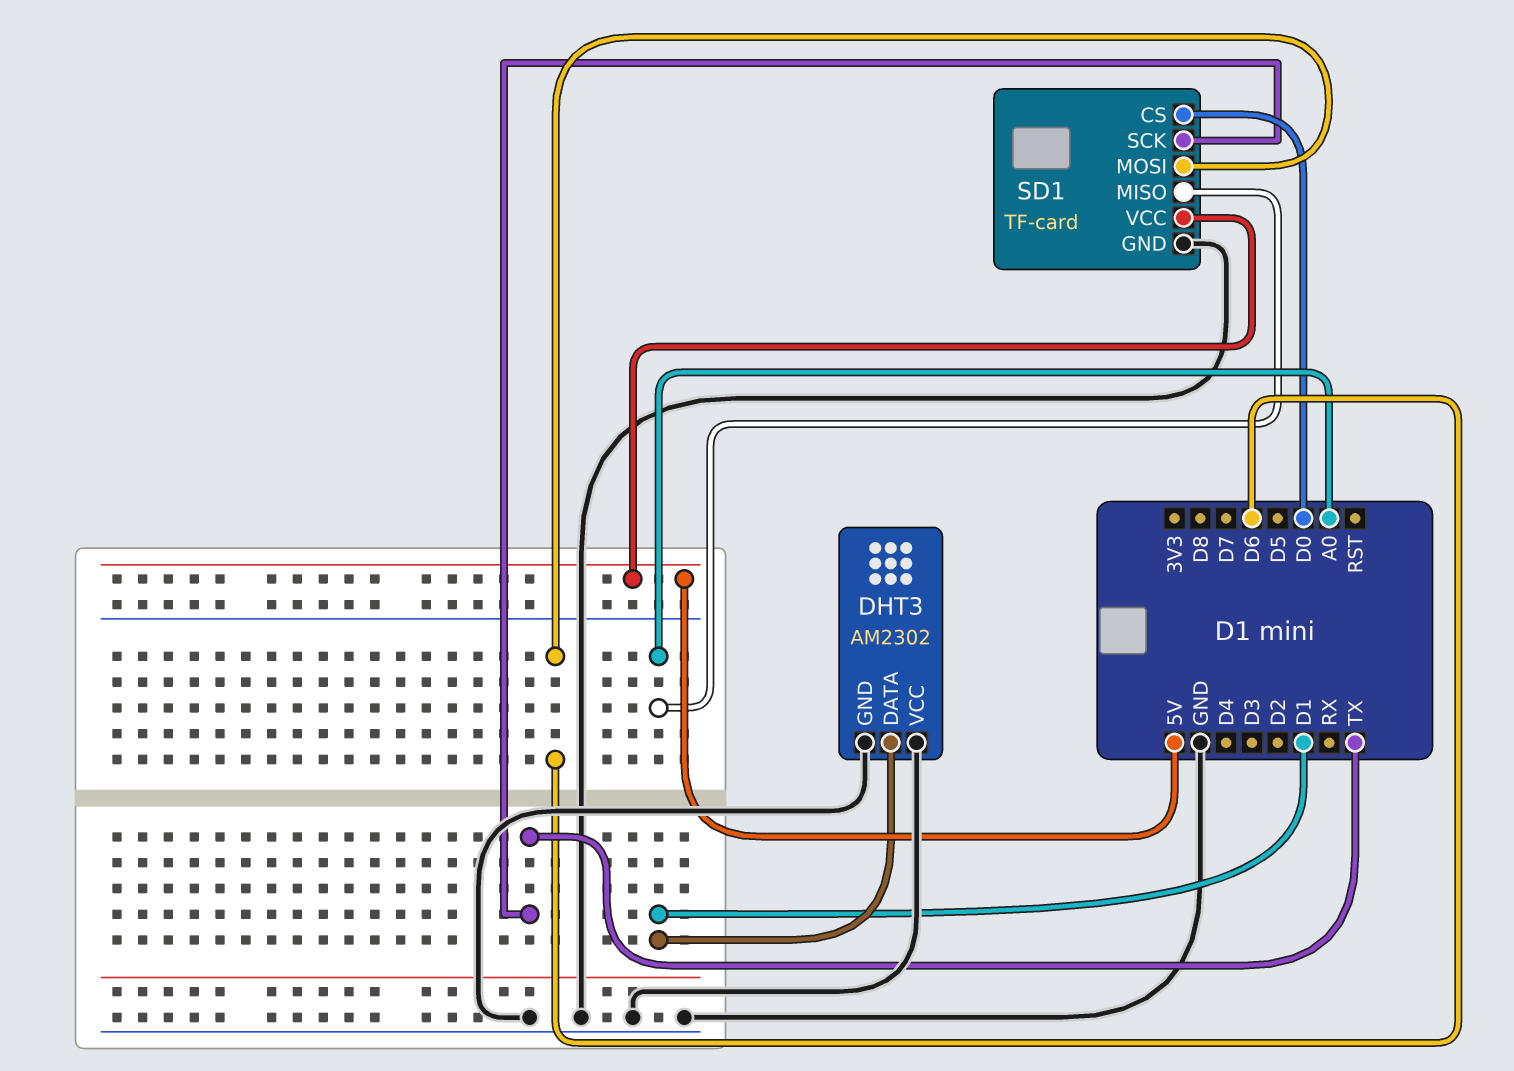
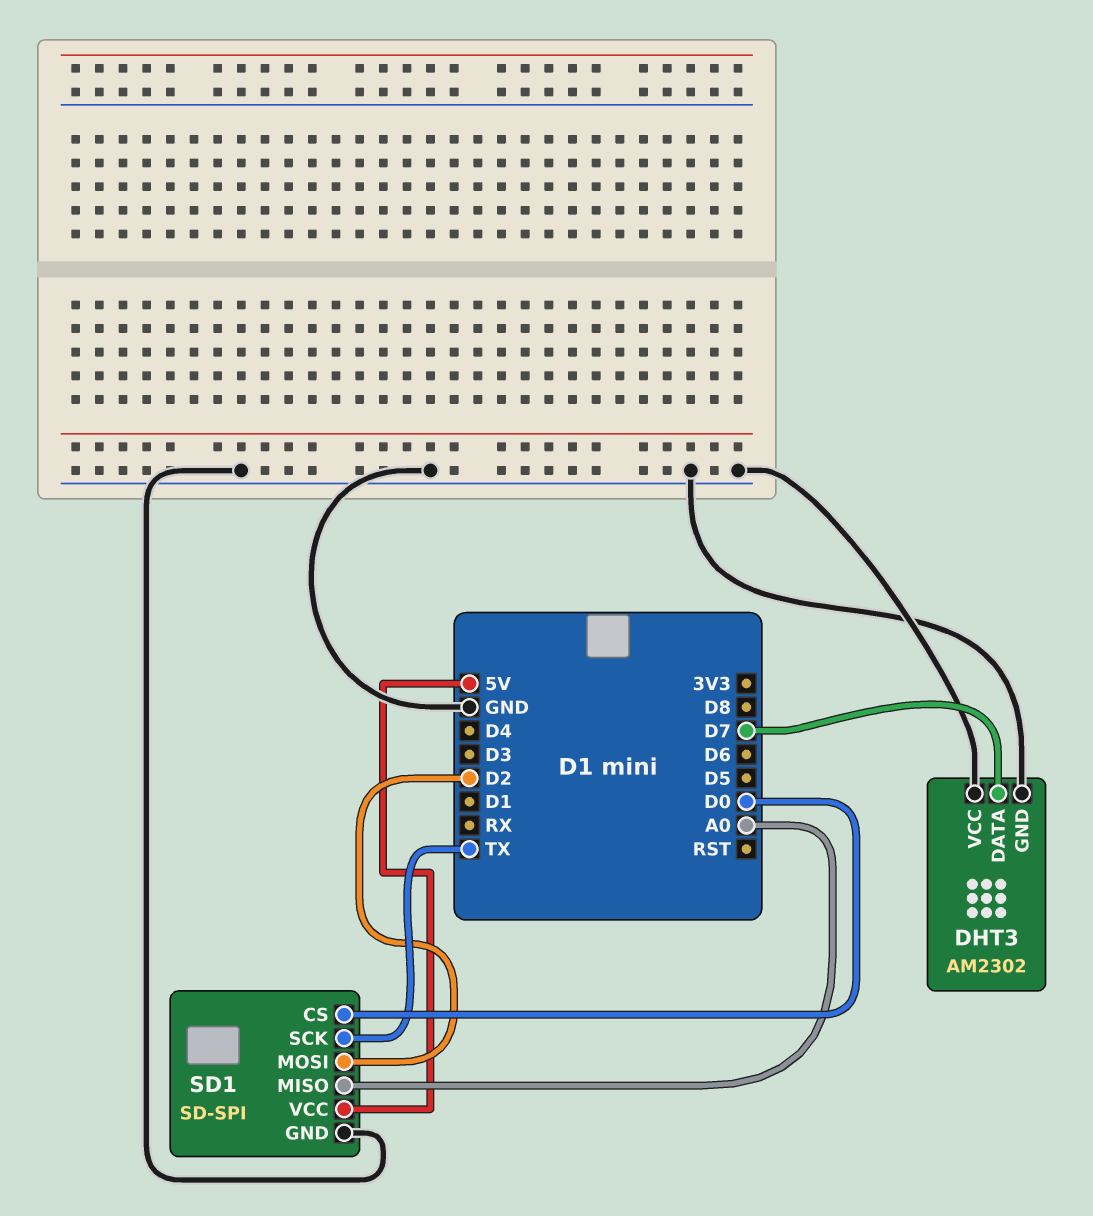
DHT3 pin DATA: D1 -> D7
SD1: TF-card -> SD-SPI
SD1 pin MOSI: D6 -> D2

